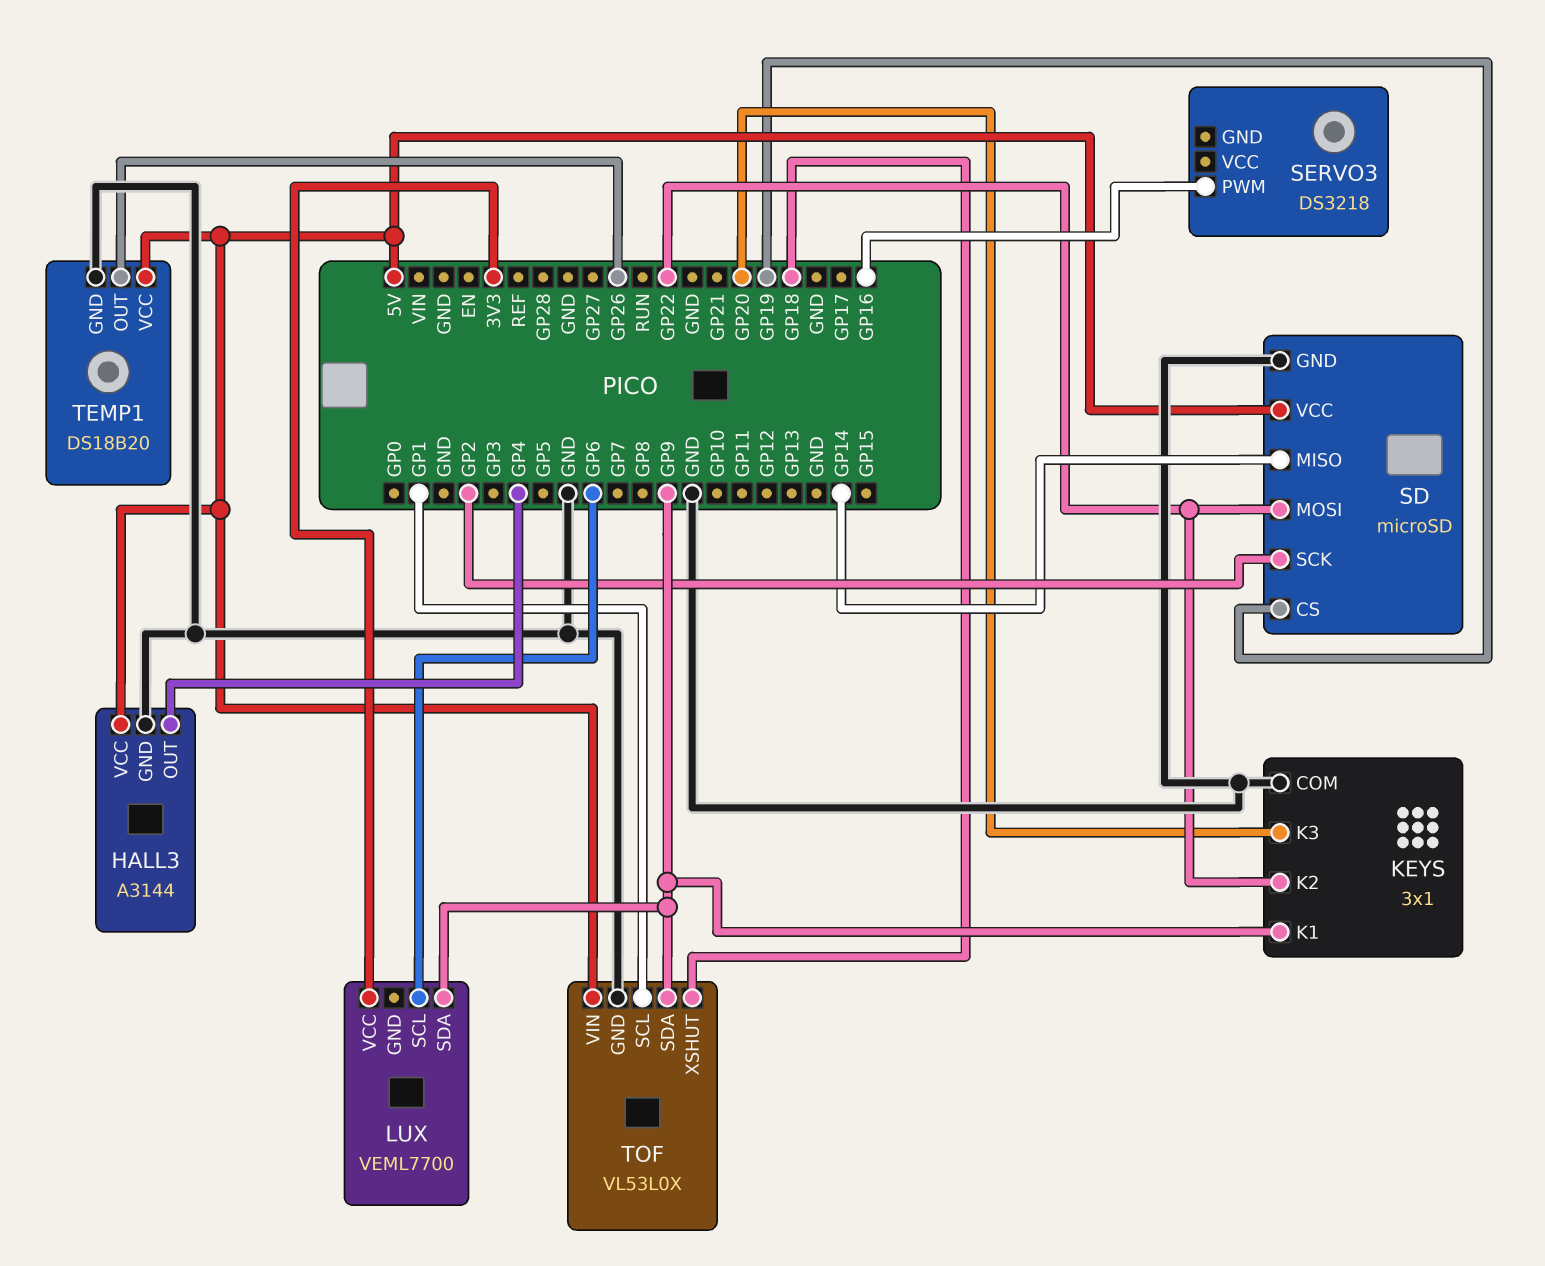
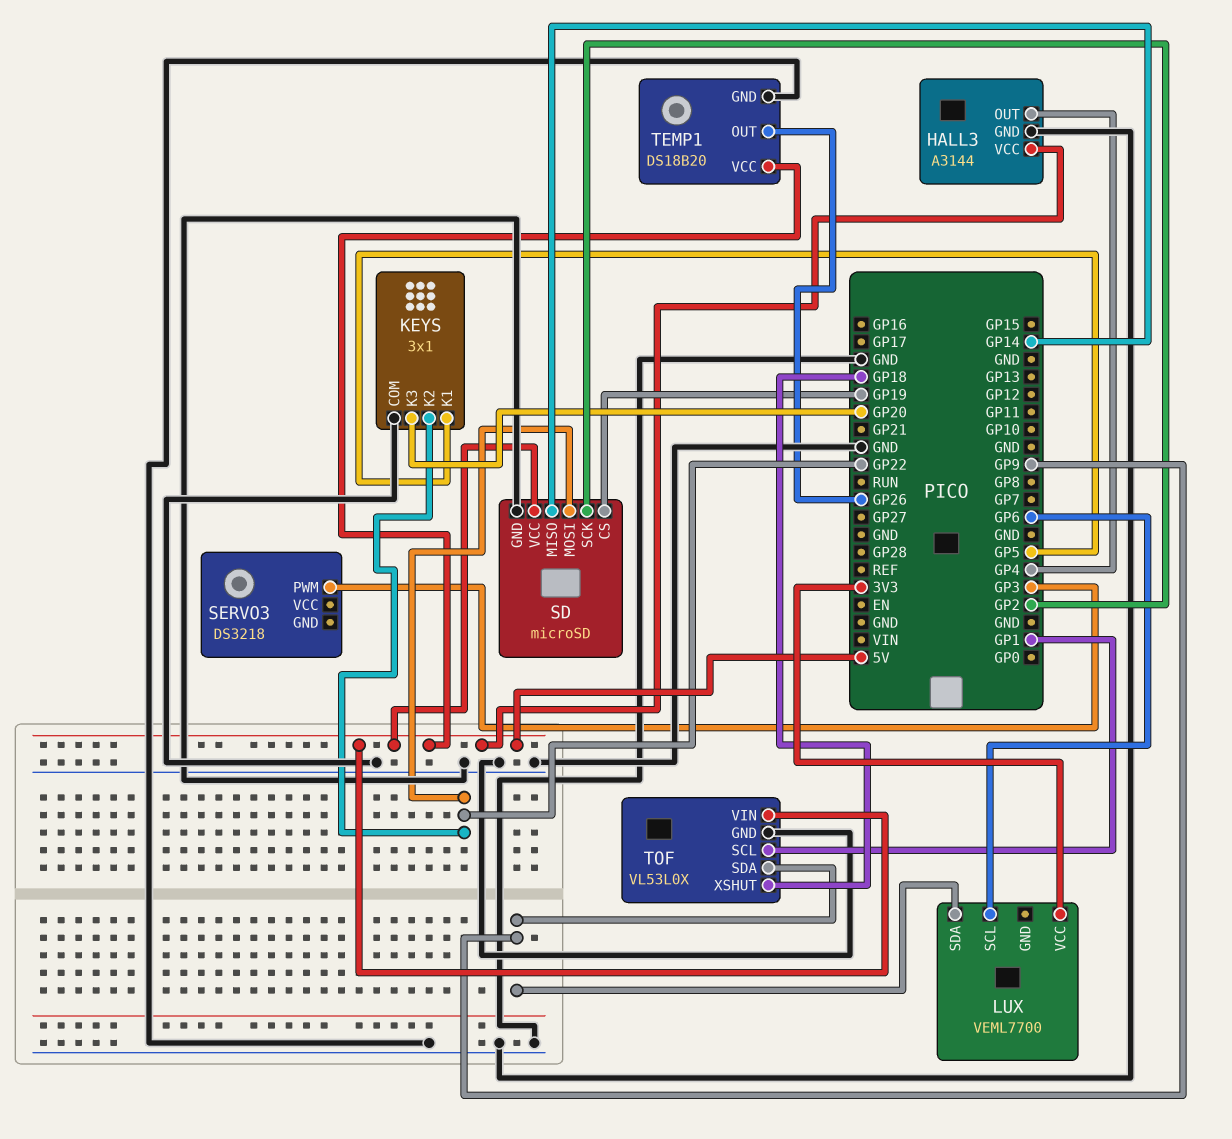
KEYS pin K1: GP9 -> GP5
SERVO3 pin PWM: GP16 -> GP3

